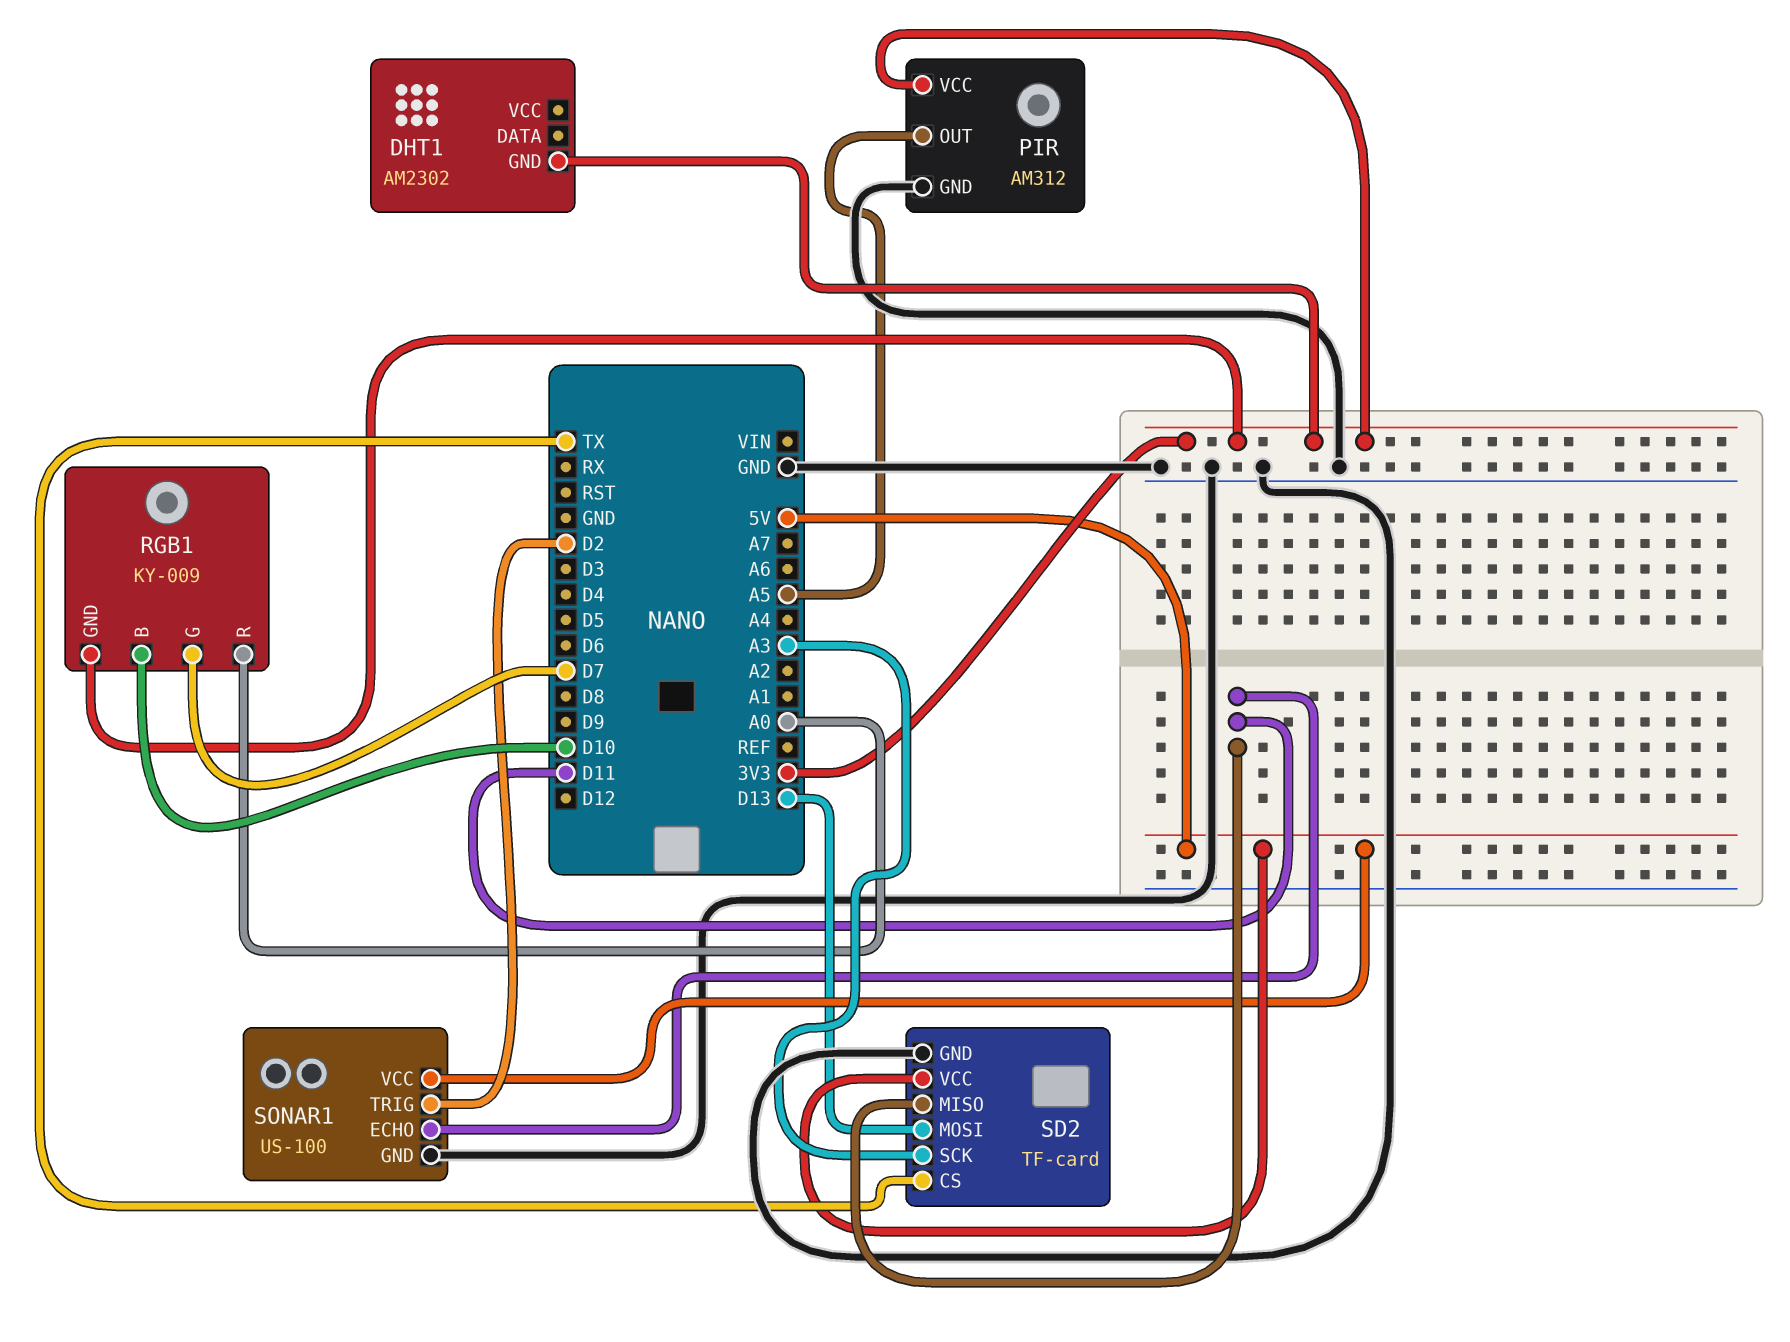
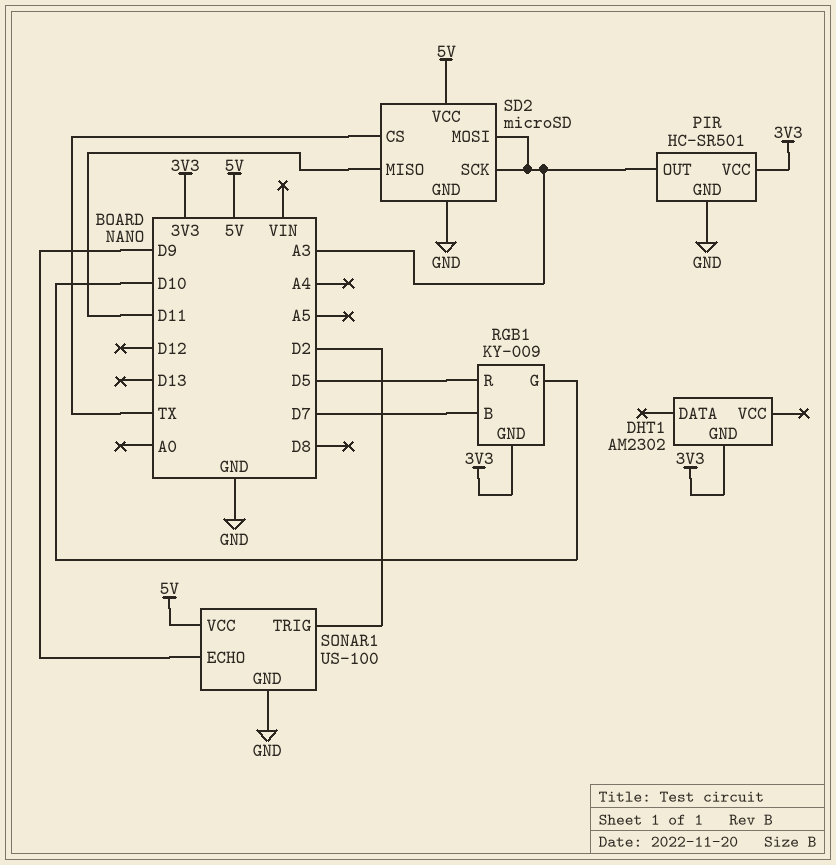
PIR: AM312 -> HC-SR501
PIR pin OUT: A5 -> A3
RGB1 pin B: D10 -> D7
RGB1 pin G: D7 -> D10
RGB1 pin R: A0 -> D5
SD2: TF-card -> microSD
SD2 pin MOSI: D13 -> A3
SONAR1 pin ECHO: D11 -> D9

